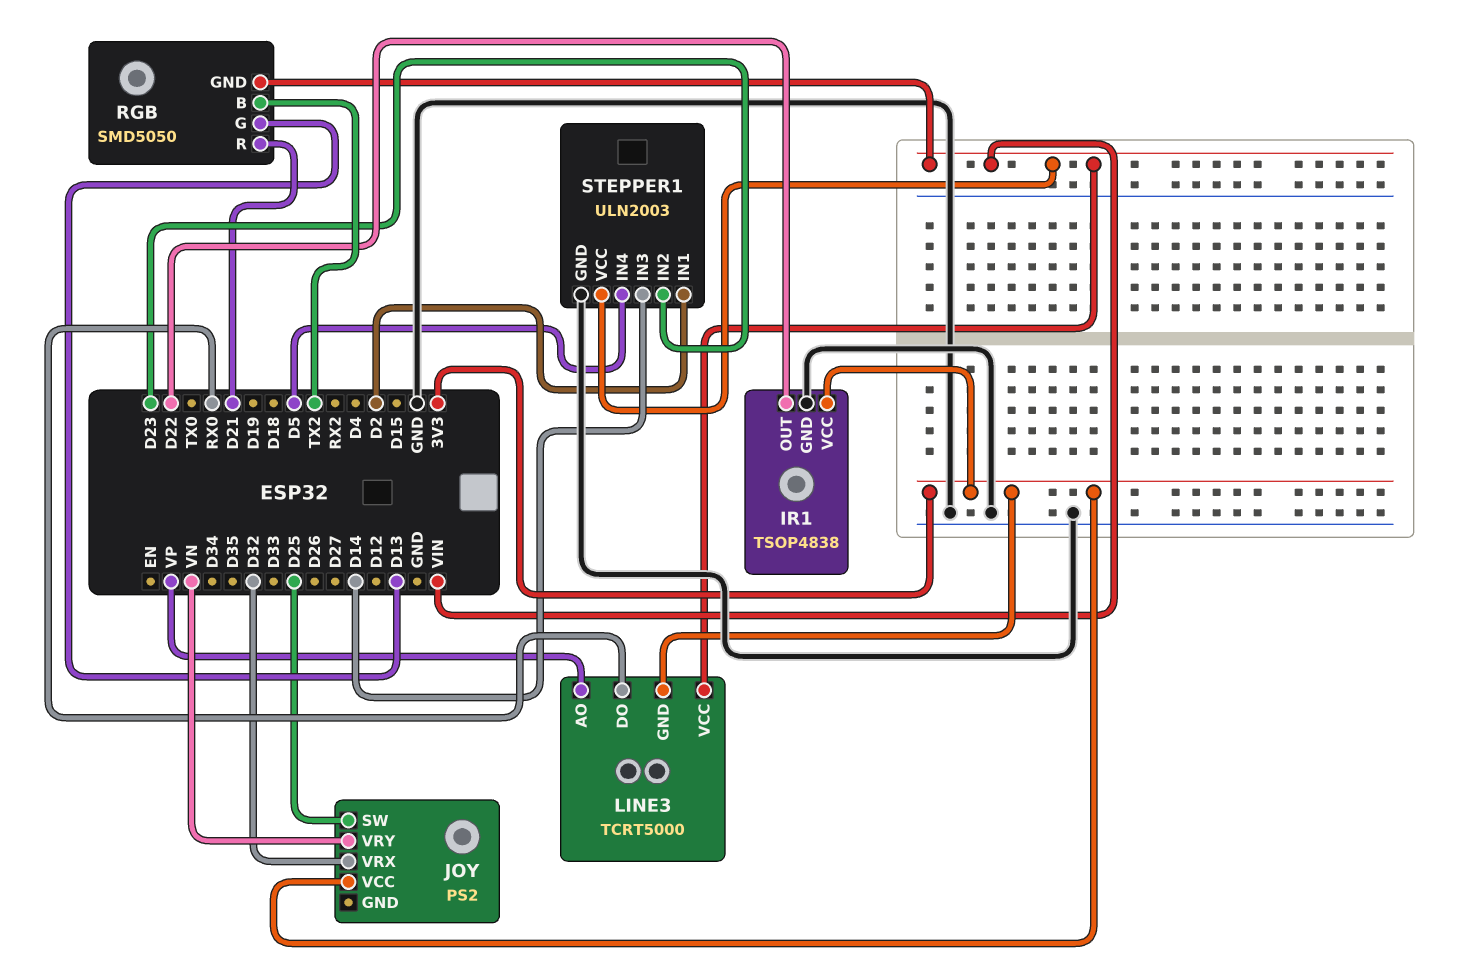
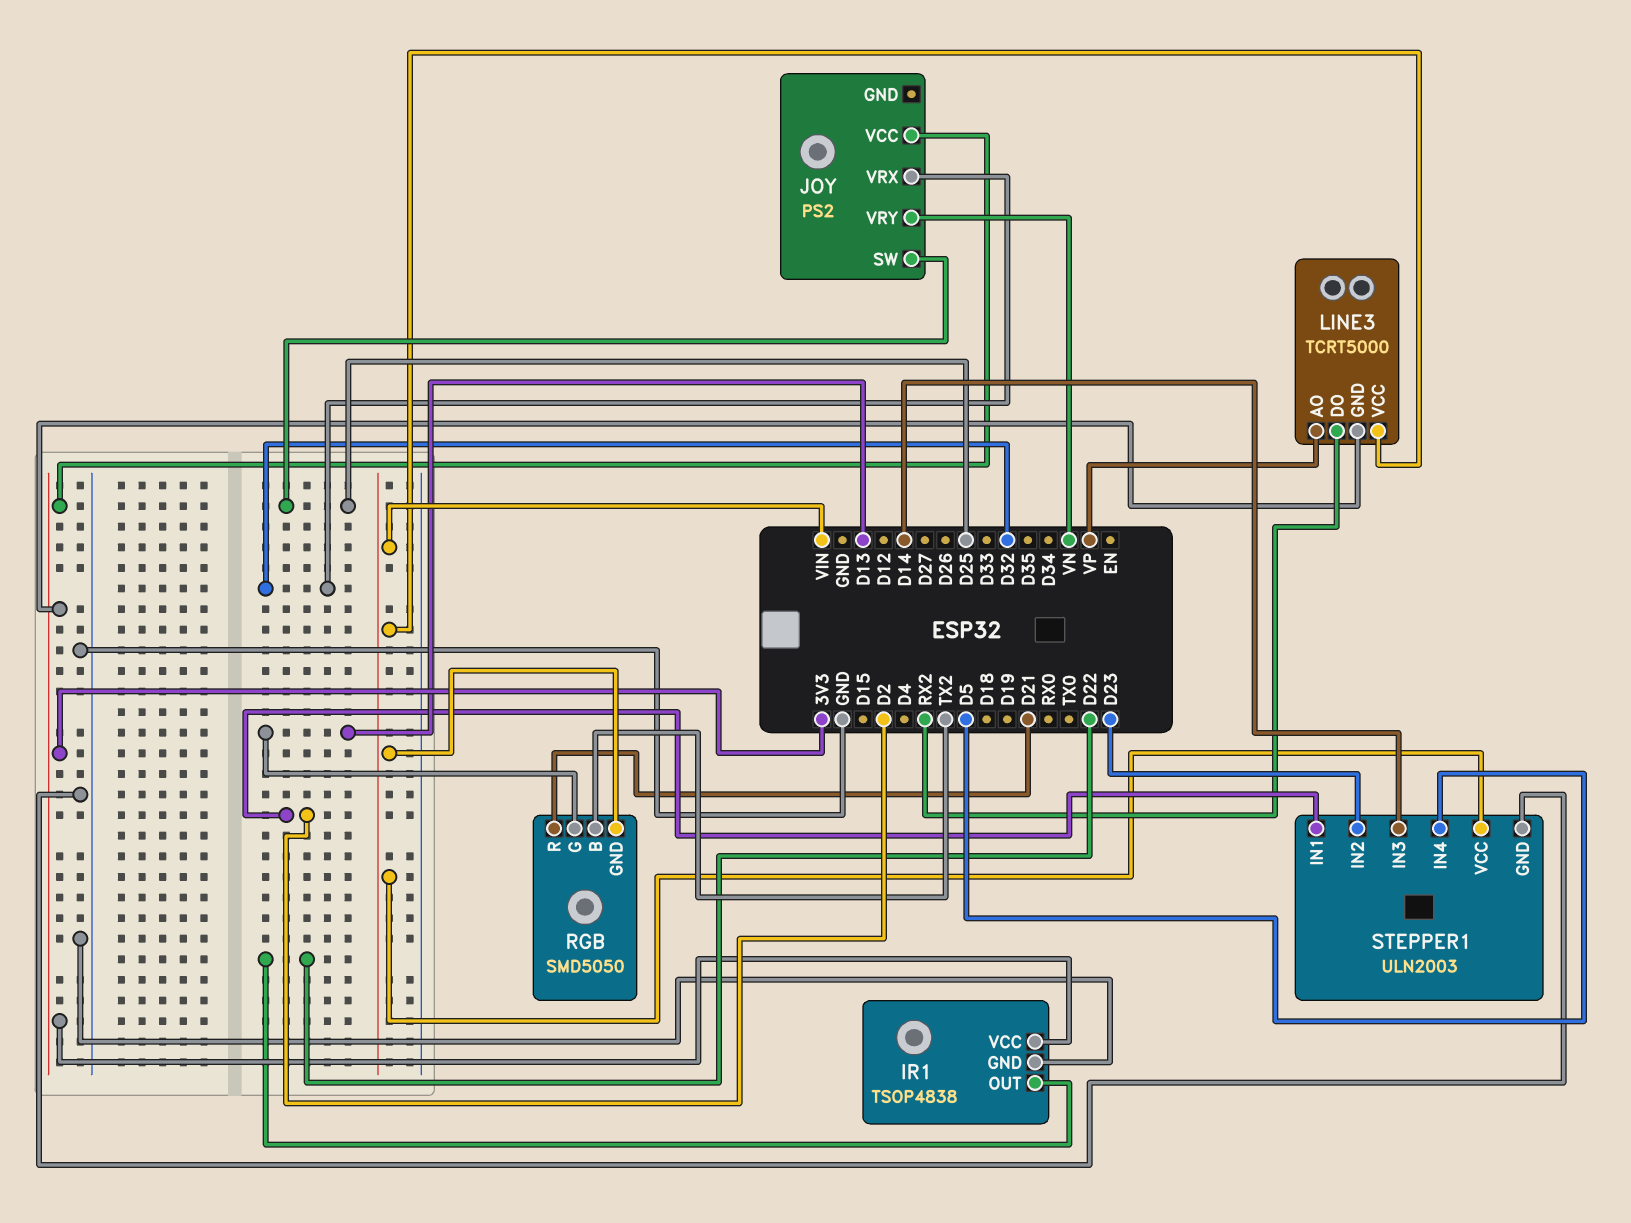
LINE3 pin DO: RX0 -> RX2

